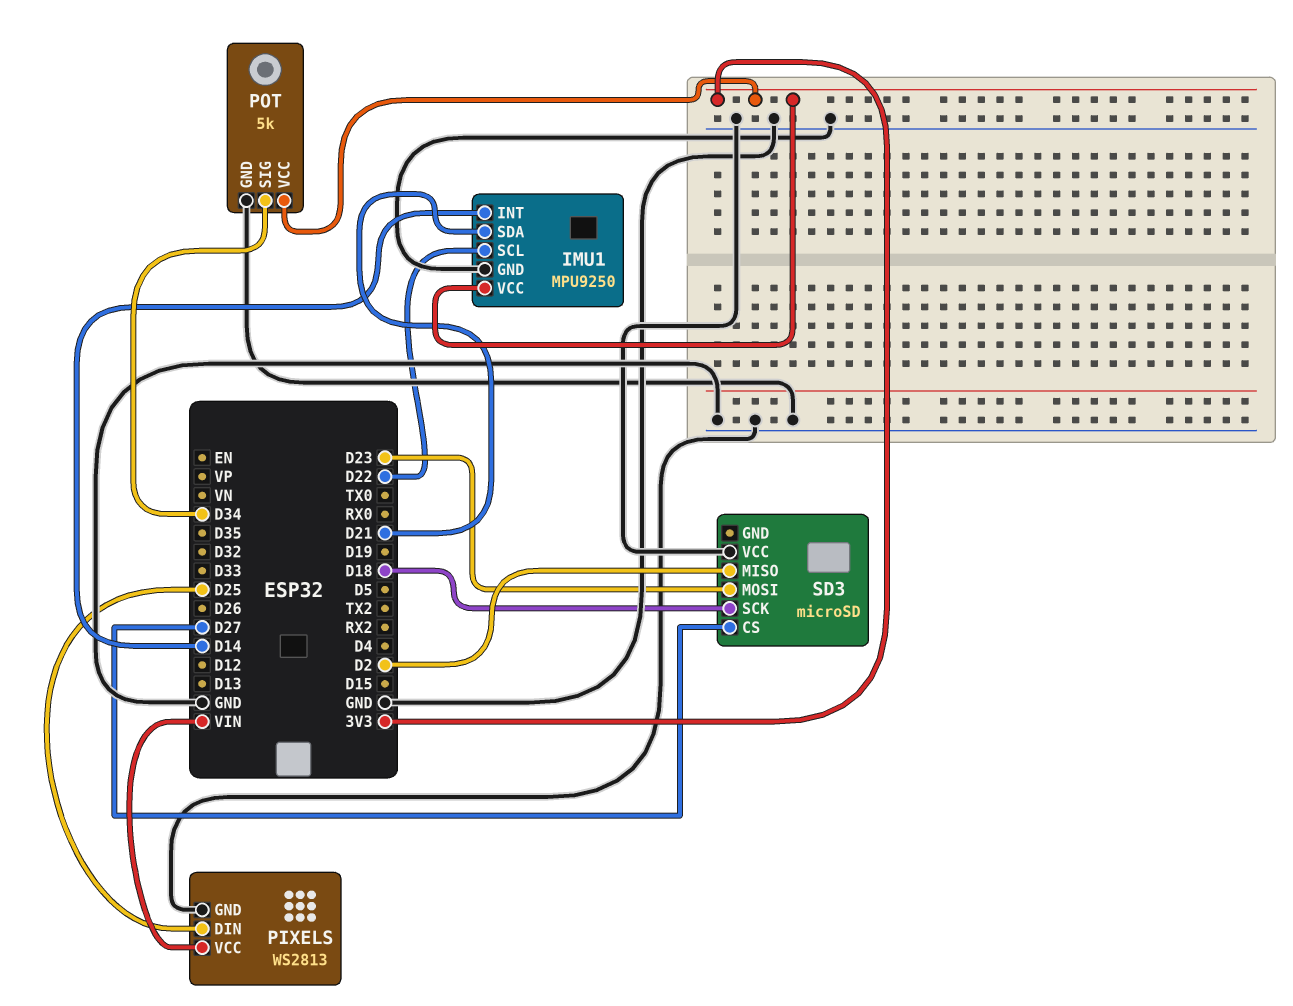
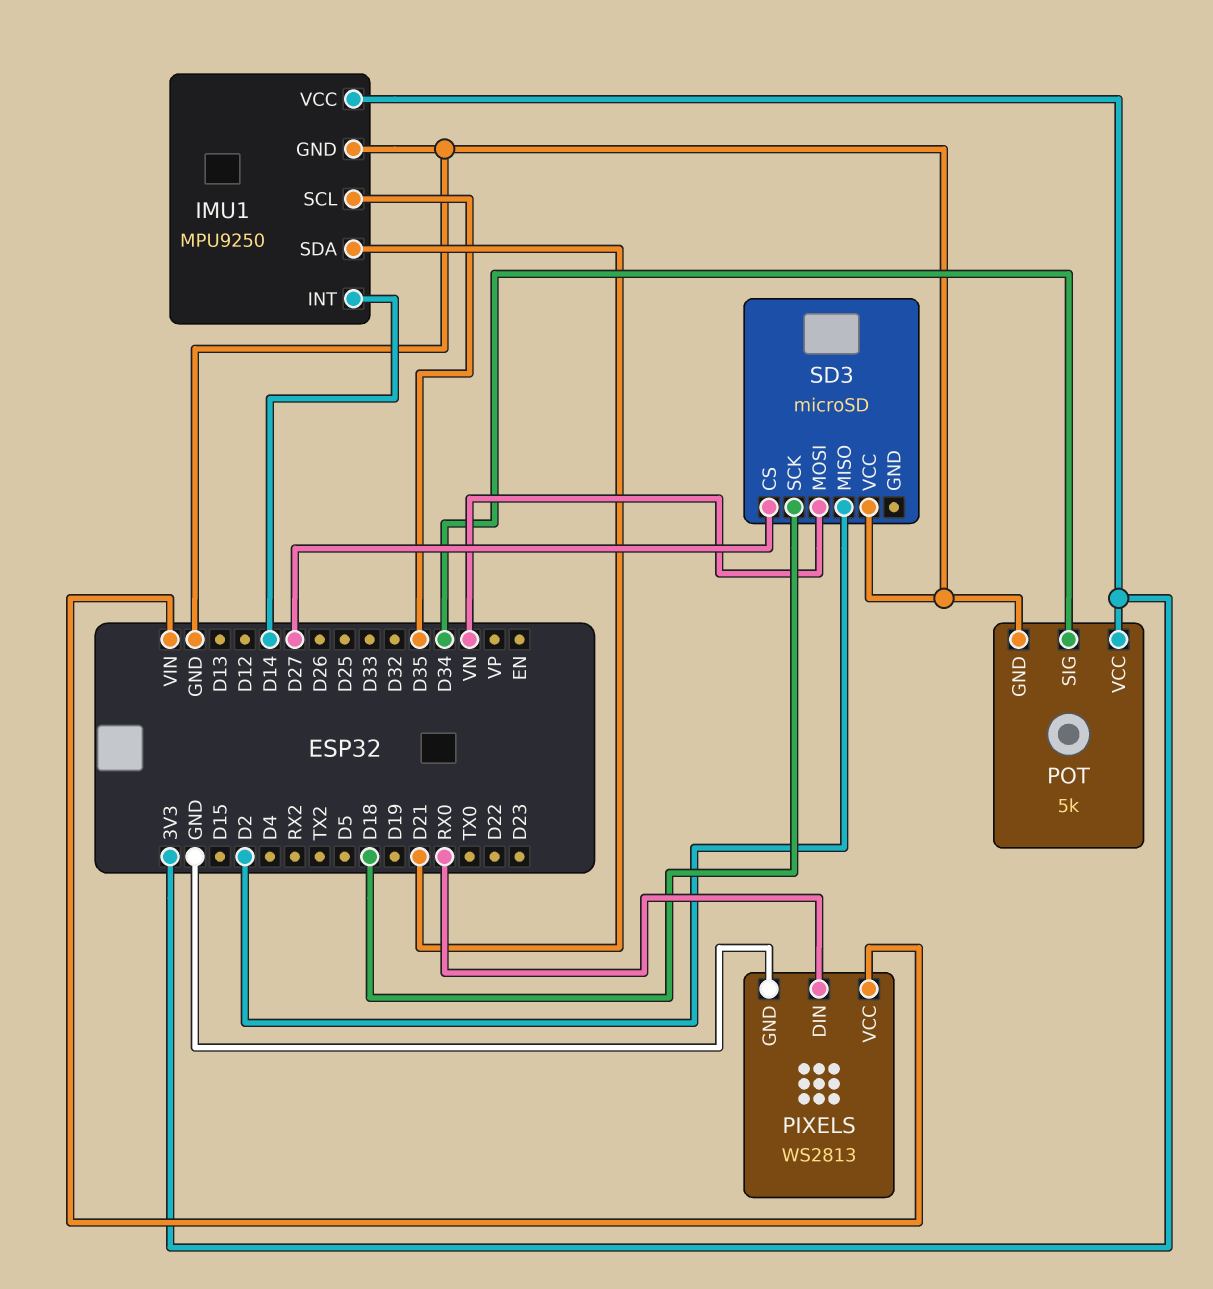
IMU1 pin SCL: D22 -> D35
PIXELS pin DIN: D25 -> RX0
SD3 pin MOSI: D23 -> VN

